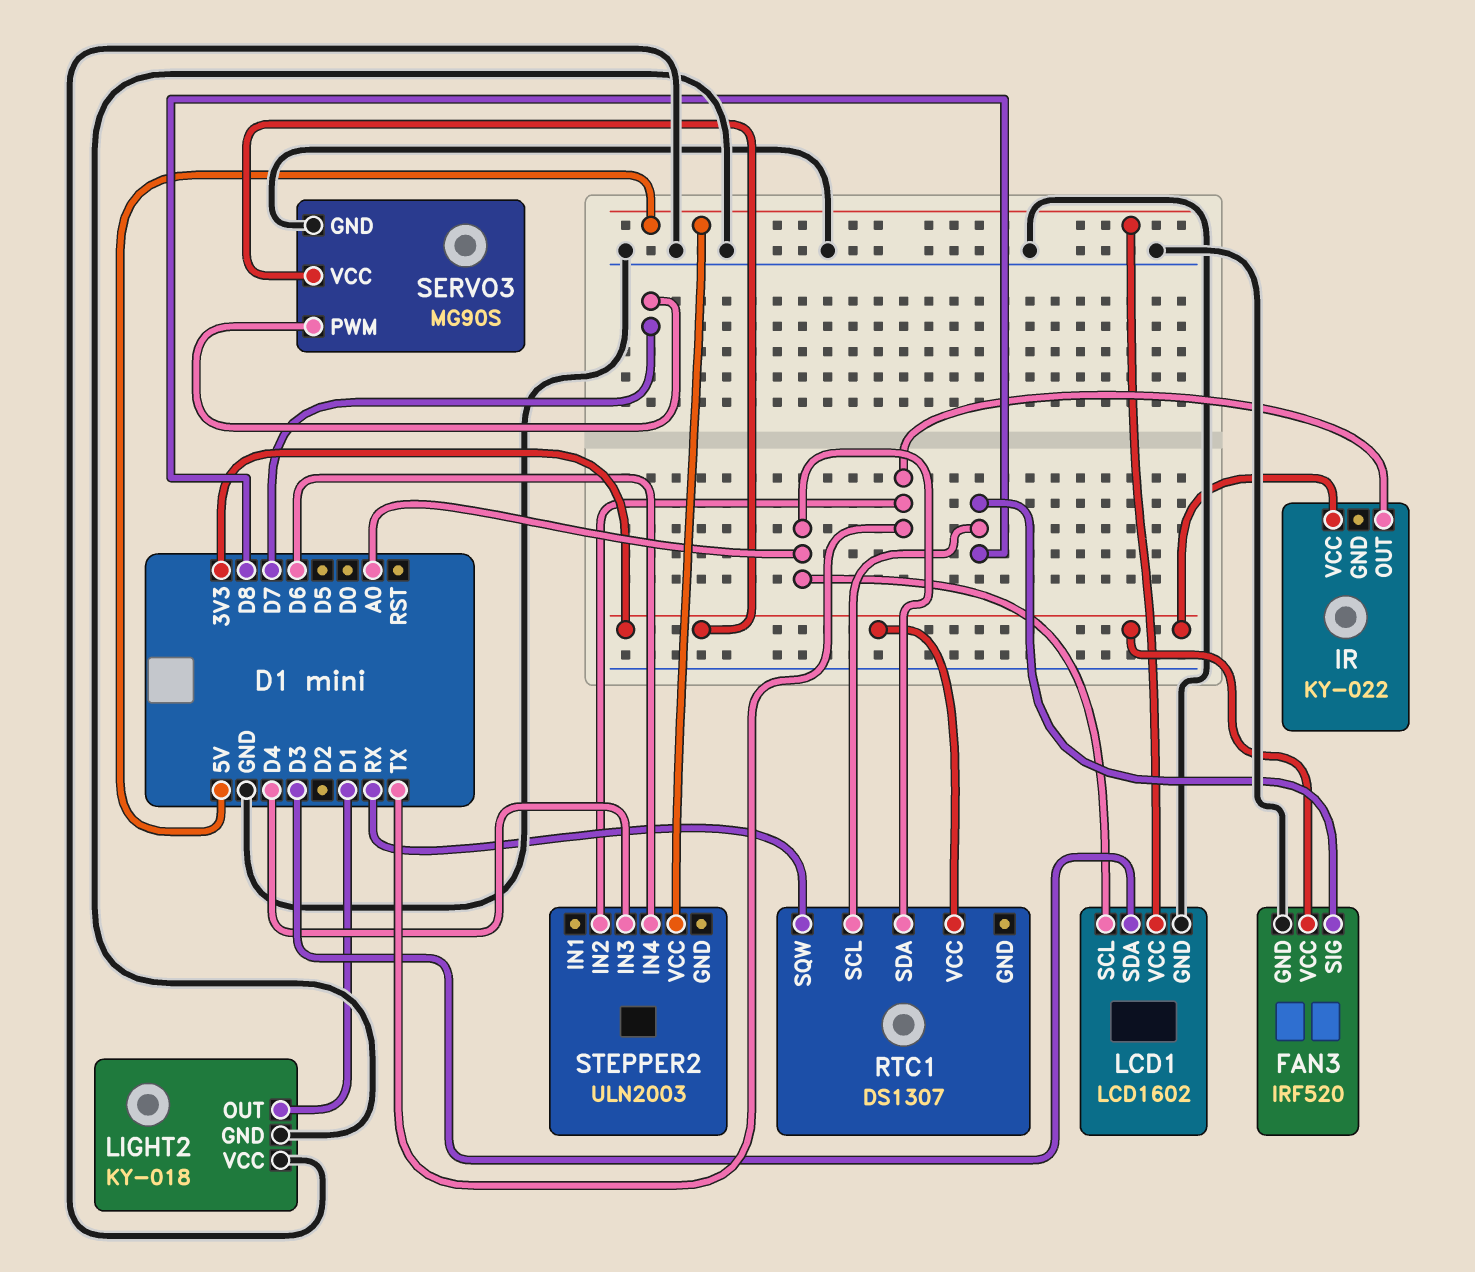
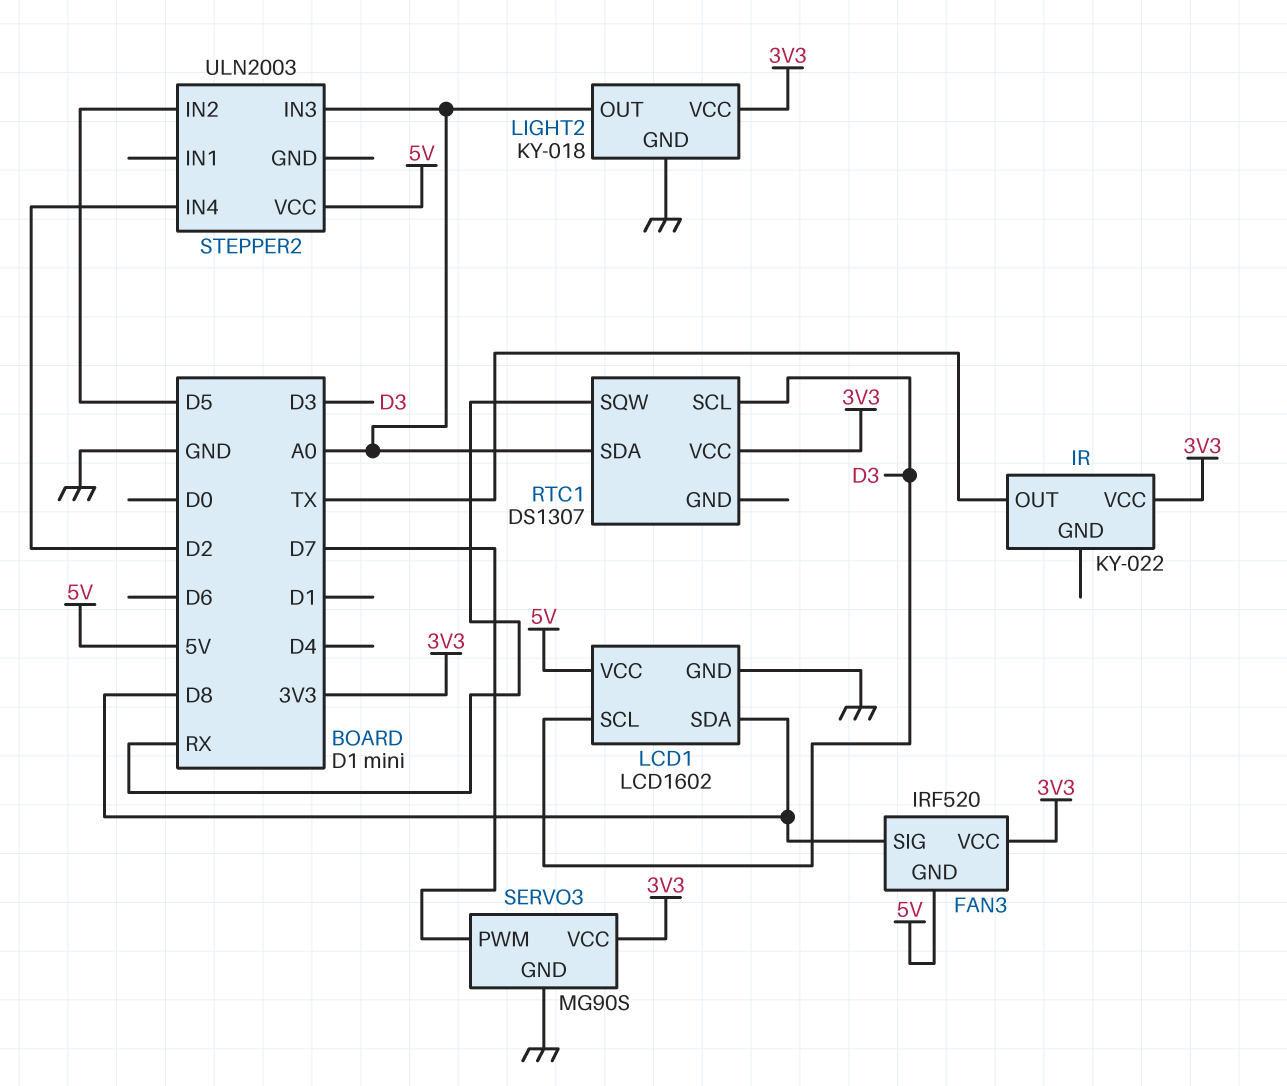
FAN3 pin GND: GND -> 5V
LCD1 pin SCL: A0 -> D3
LCD1 pin SDA: D3 -> D8
LIGHT2 pin OUT: D1 -> A0
LIGHT2 pin VCC: GND -> 3V3
RTC1 pin SCL: D8 -> D3
STEPPER2 pin IN2: TX -> D5
STEPPER2 pin IN3: D4 -> A0
STEPPER2 pin IN4: D6 -> D2

